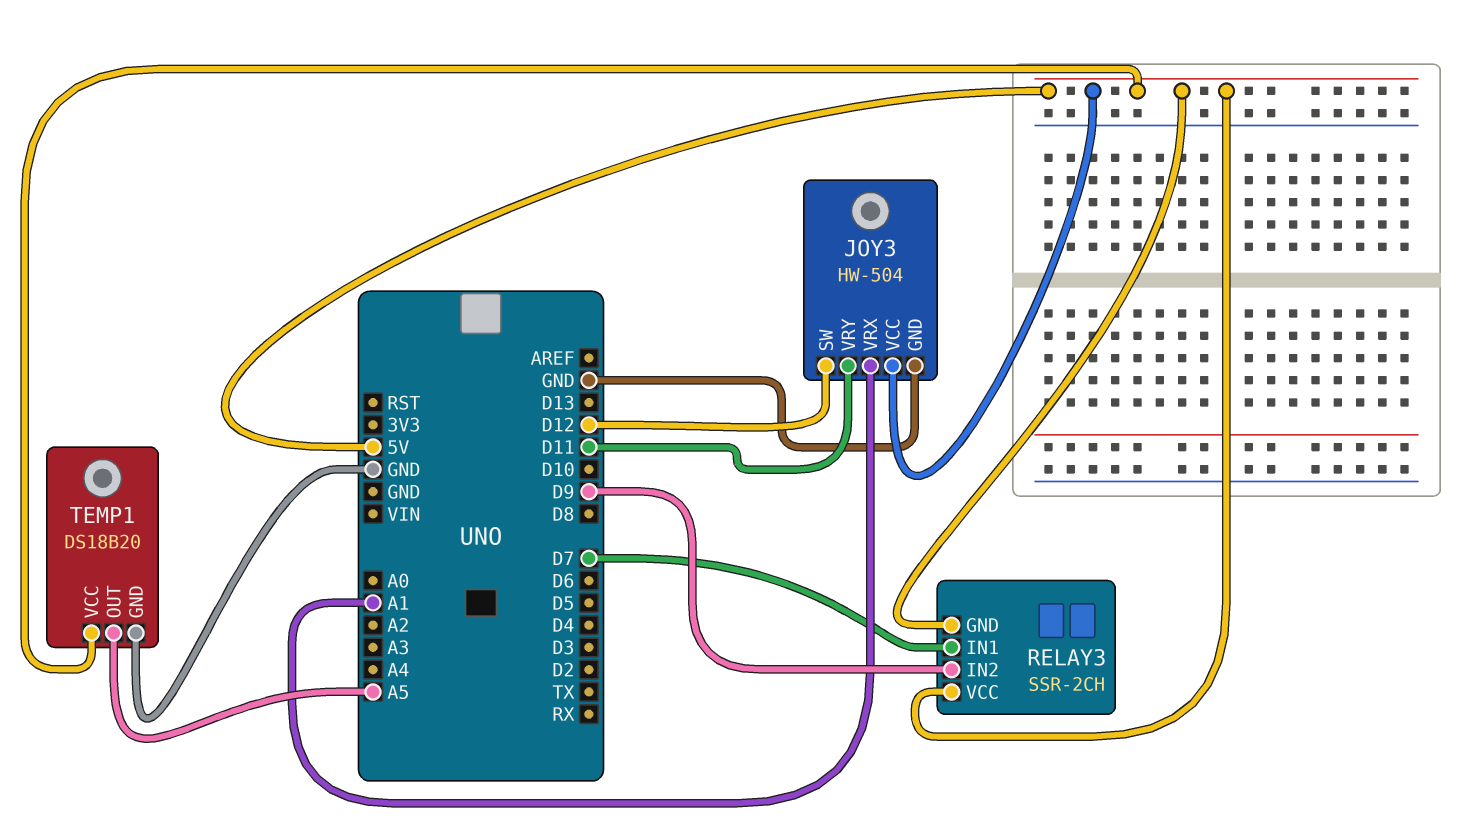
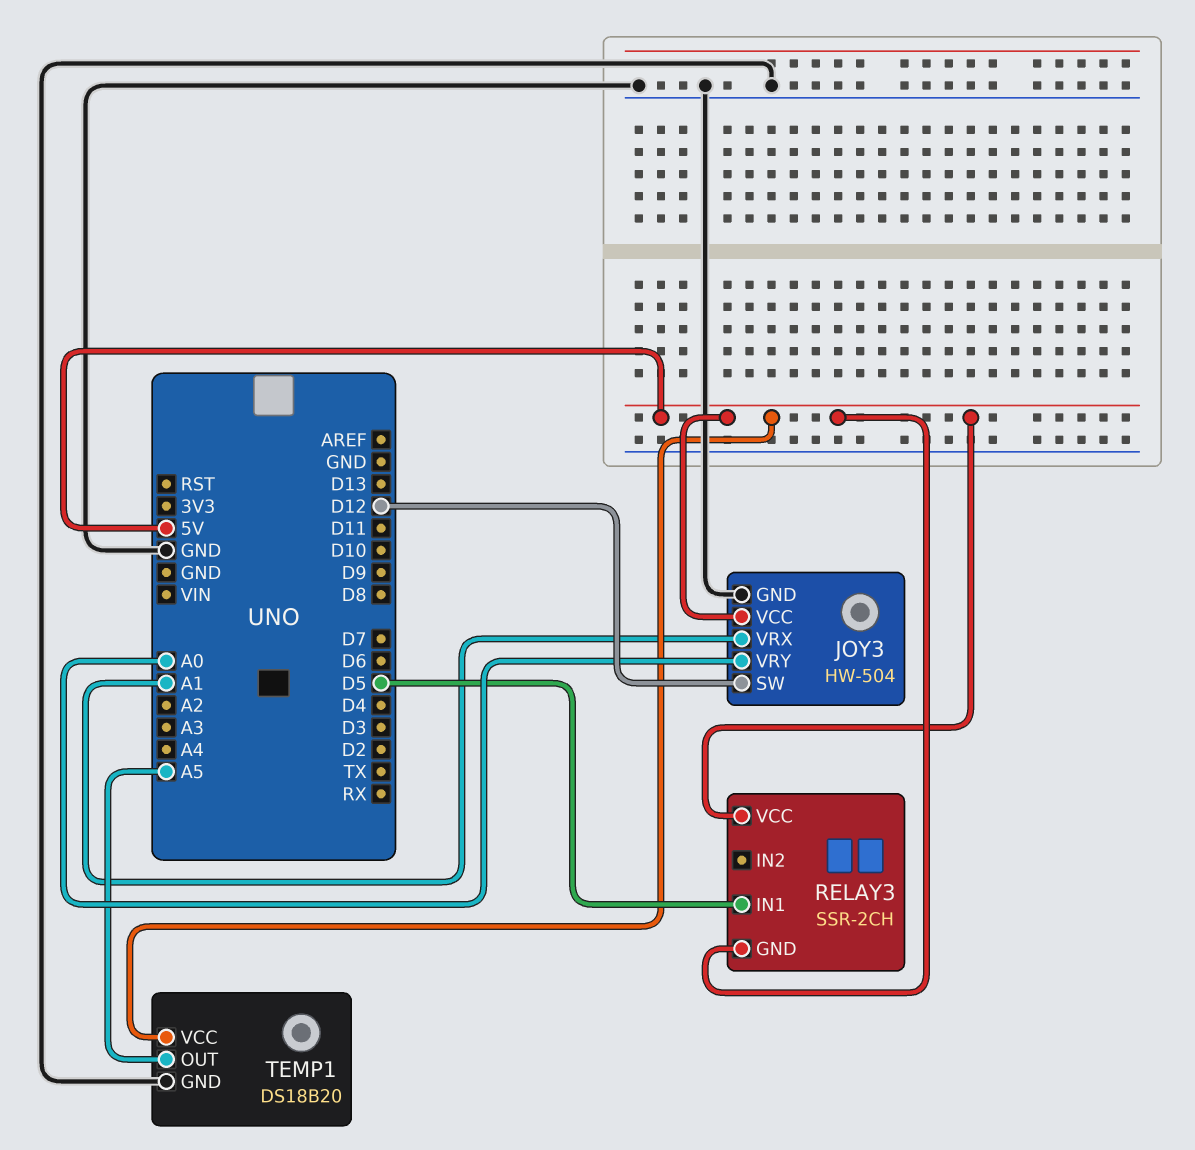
JOY3 pin VRY: D11 -> A0
RELAY3 pin IN1: D7 -> D5
RELAY3 pin IN2: D9 -> none

